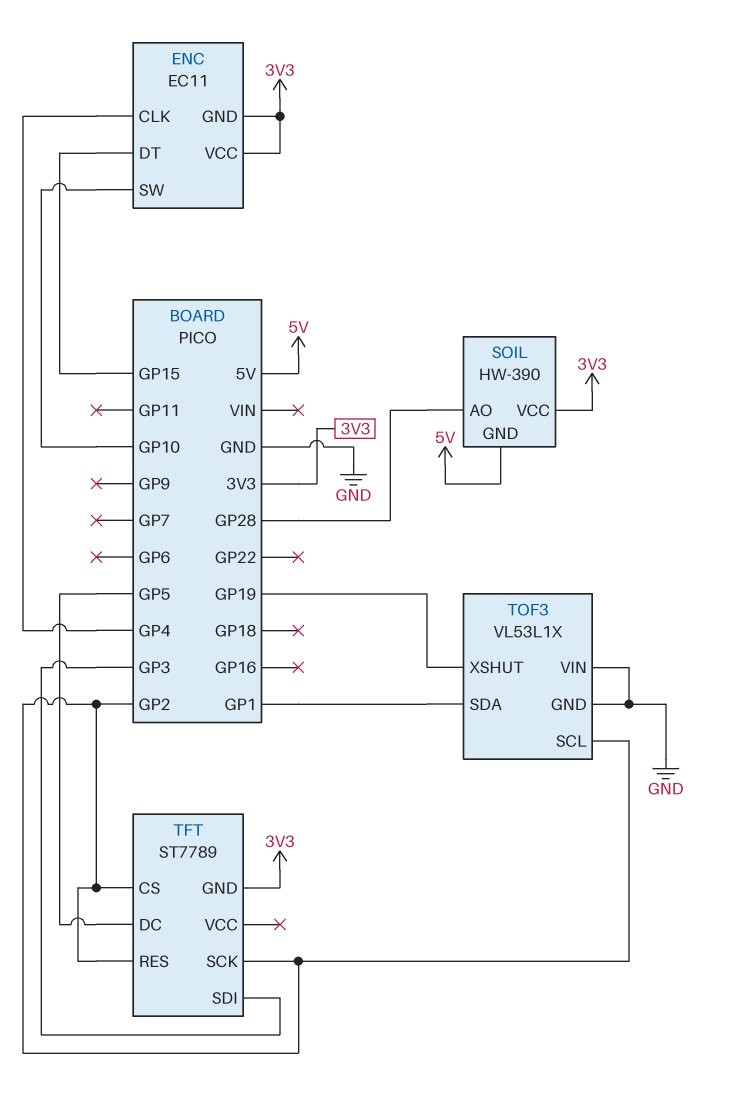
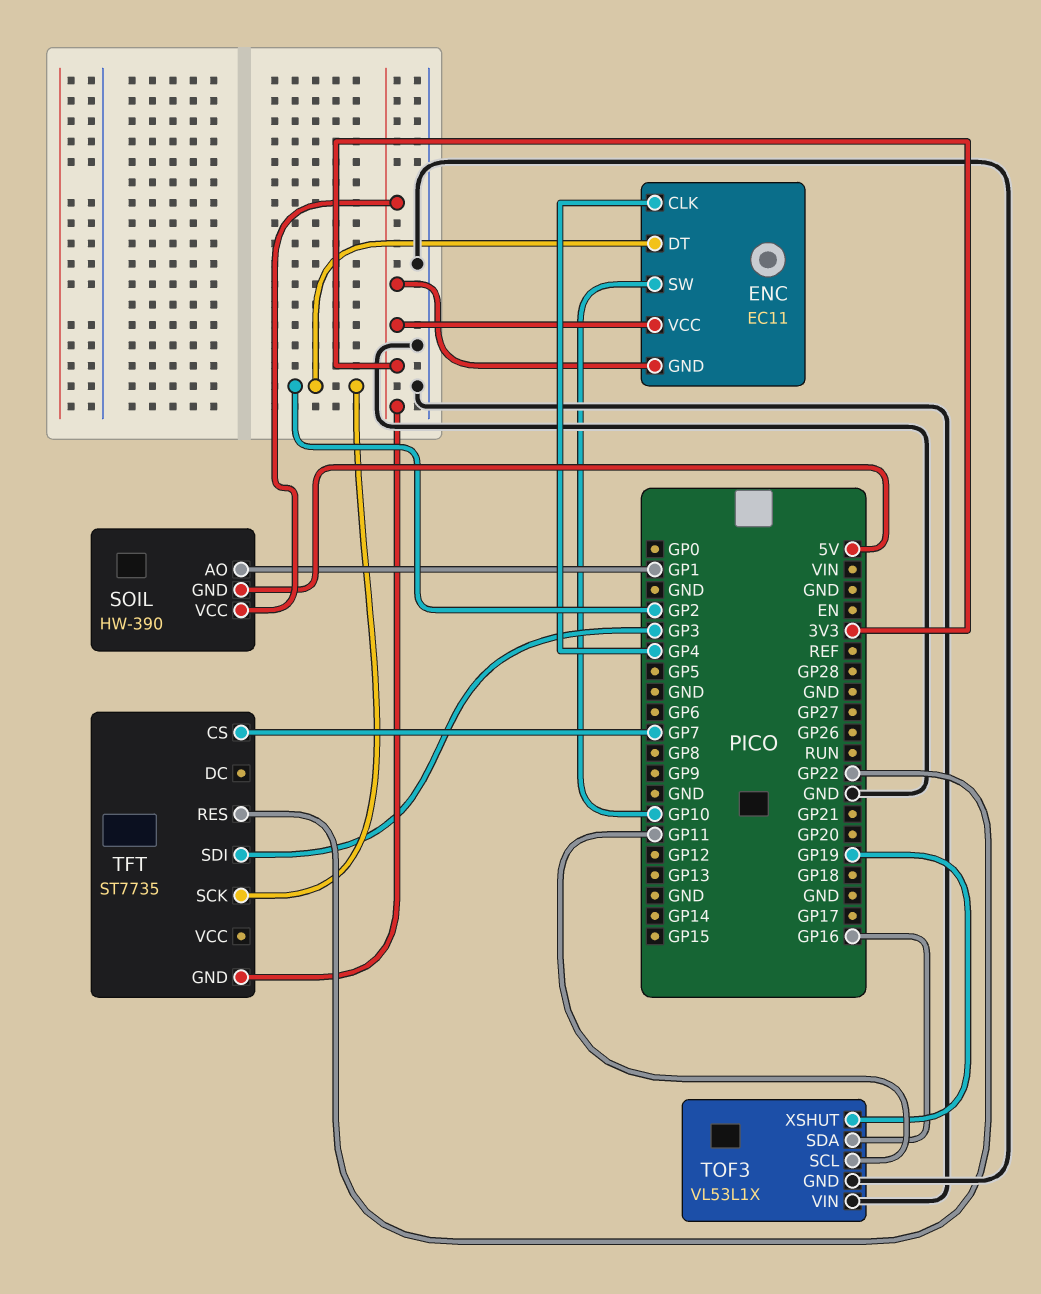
ENC pin DT: GP15 -> GP2
SOIL pin AO: GP28 -> GP1
TFT: ST7789 -> ST7735
TFT pin CS: GP2 -> GP7
TFT pin DC: GP5 -> none
TFT pin RES: GP2 -> GP22
TOF3 pin SCL: GP2 -> GP11
TOF3 pin SDA: GP1 -> GP16

